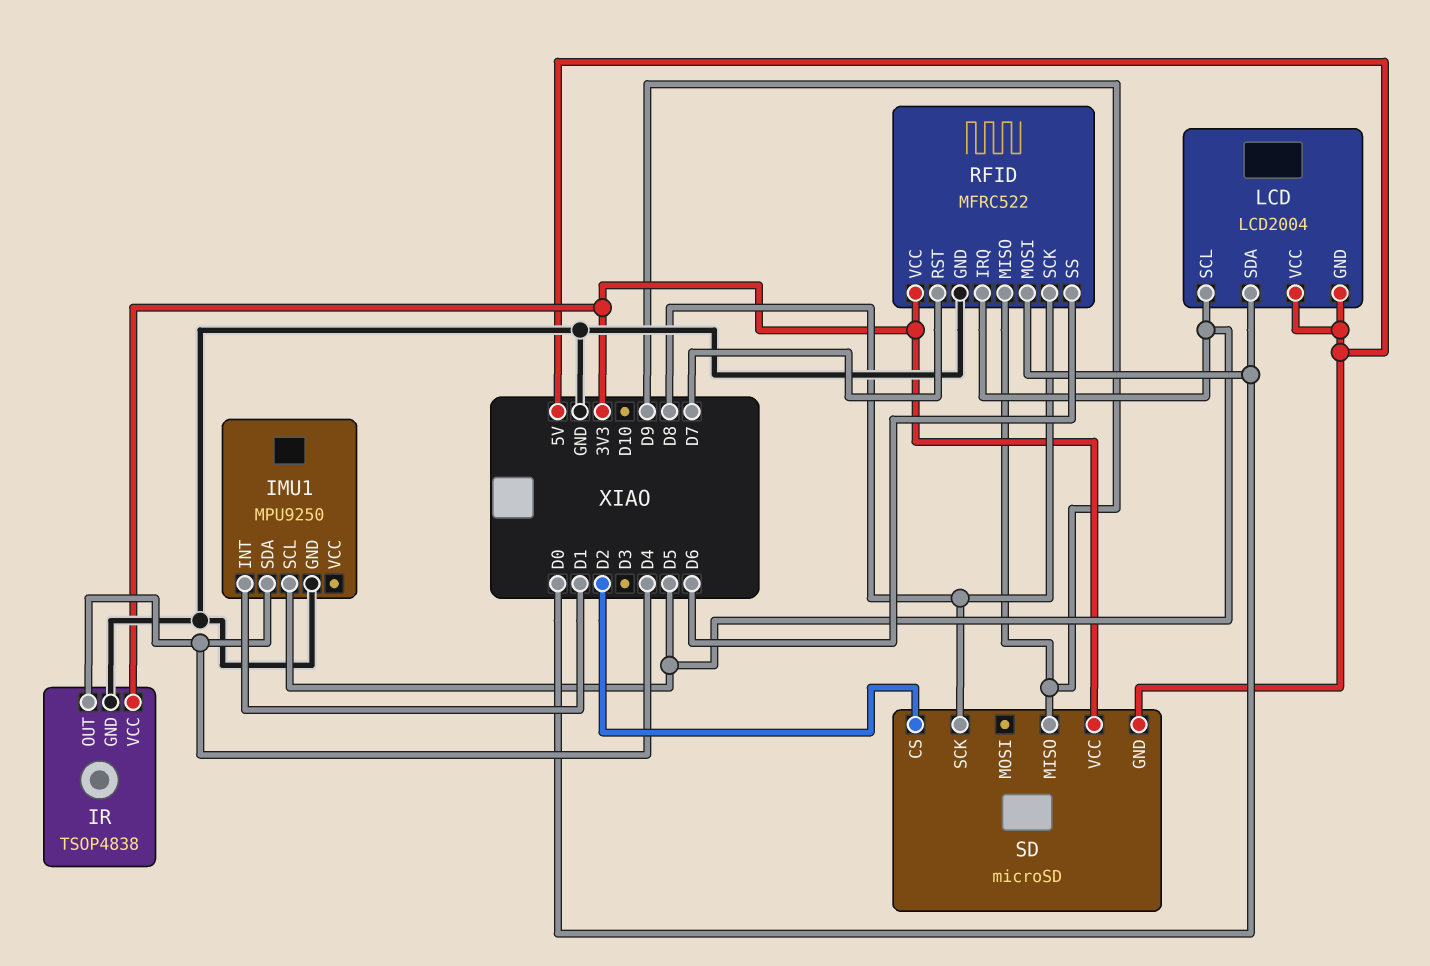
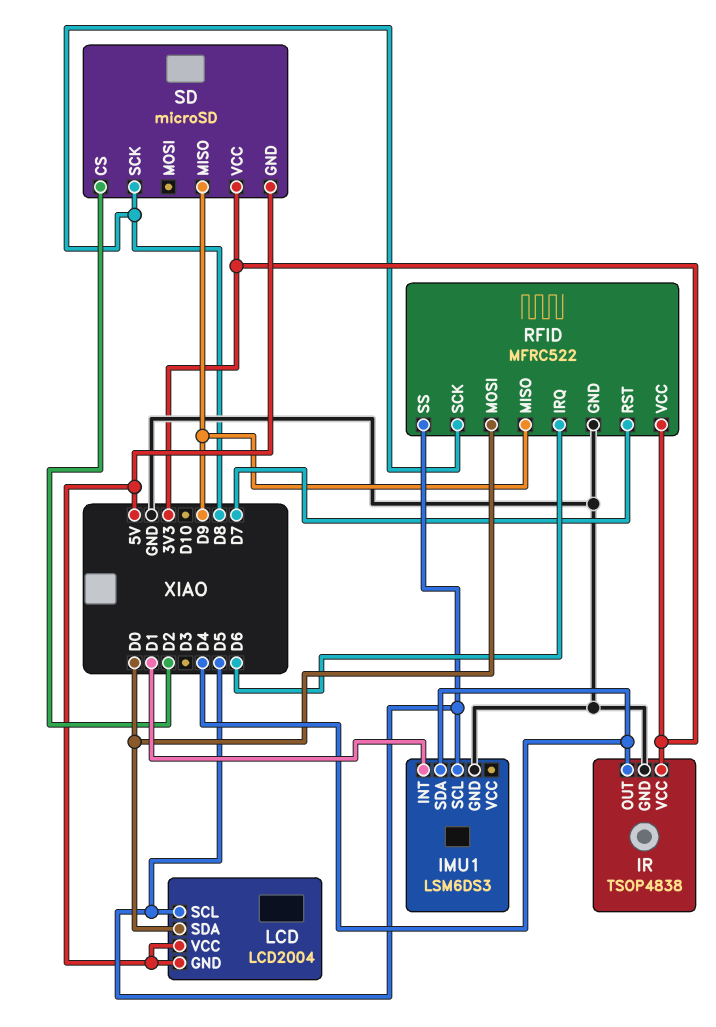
IMU1: MPU9250 -> LSM6DS3
RFID pin IRQ: D5 -> D6
RFID pin SS: D6 -> D5

